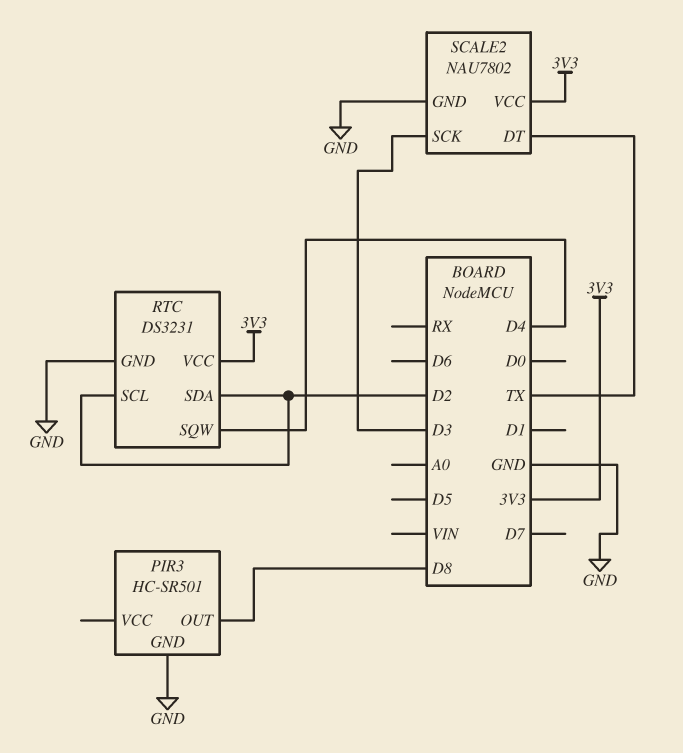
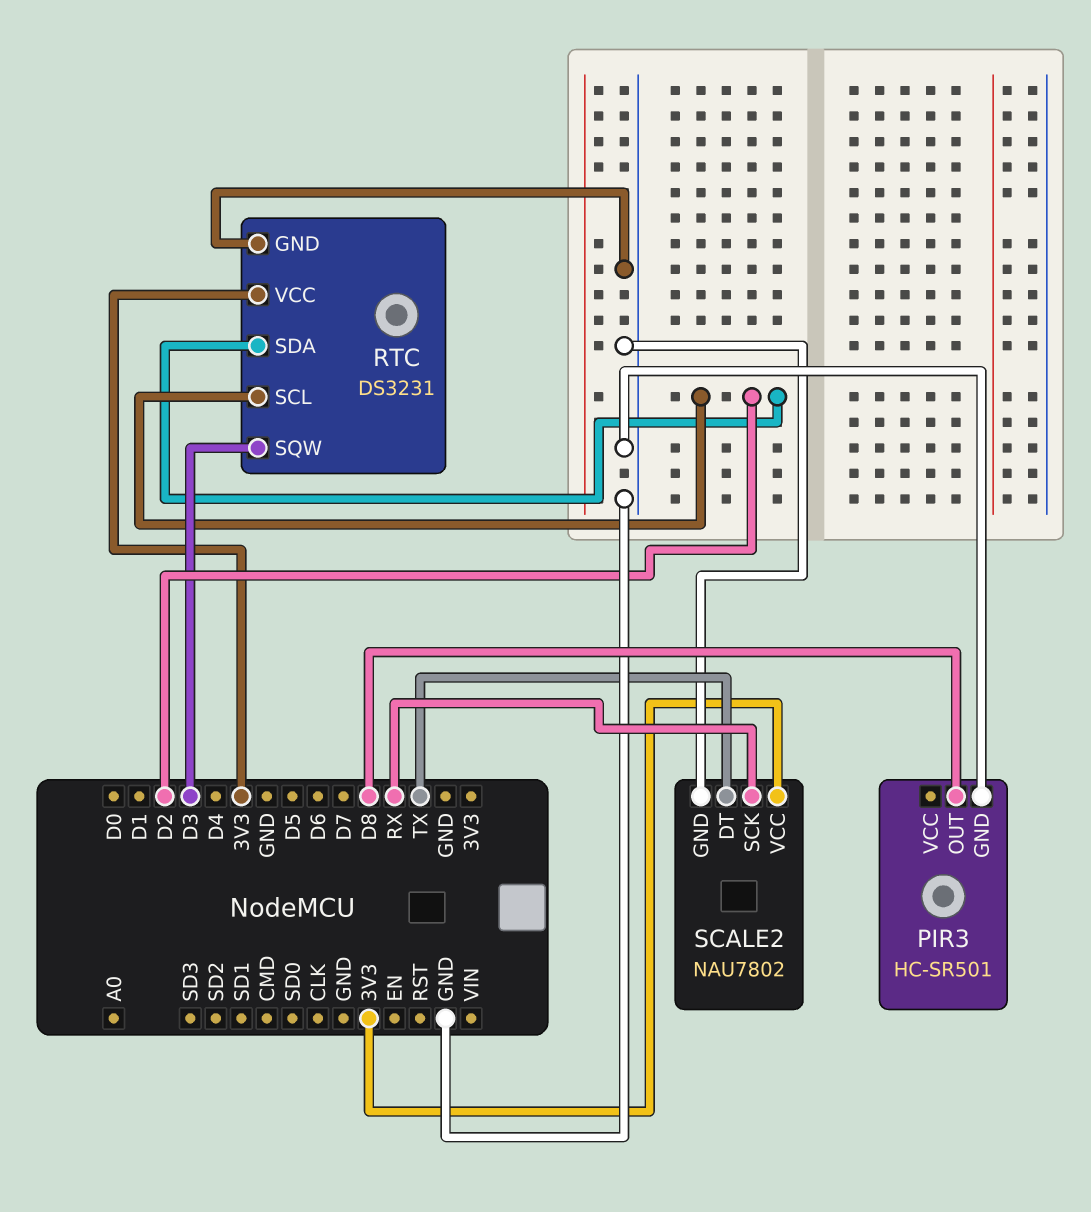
RTC pin SQW: D4 -> D3
SCALE2 pin SCK: D3 -> RX

